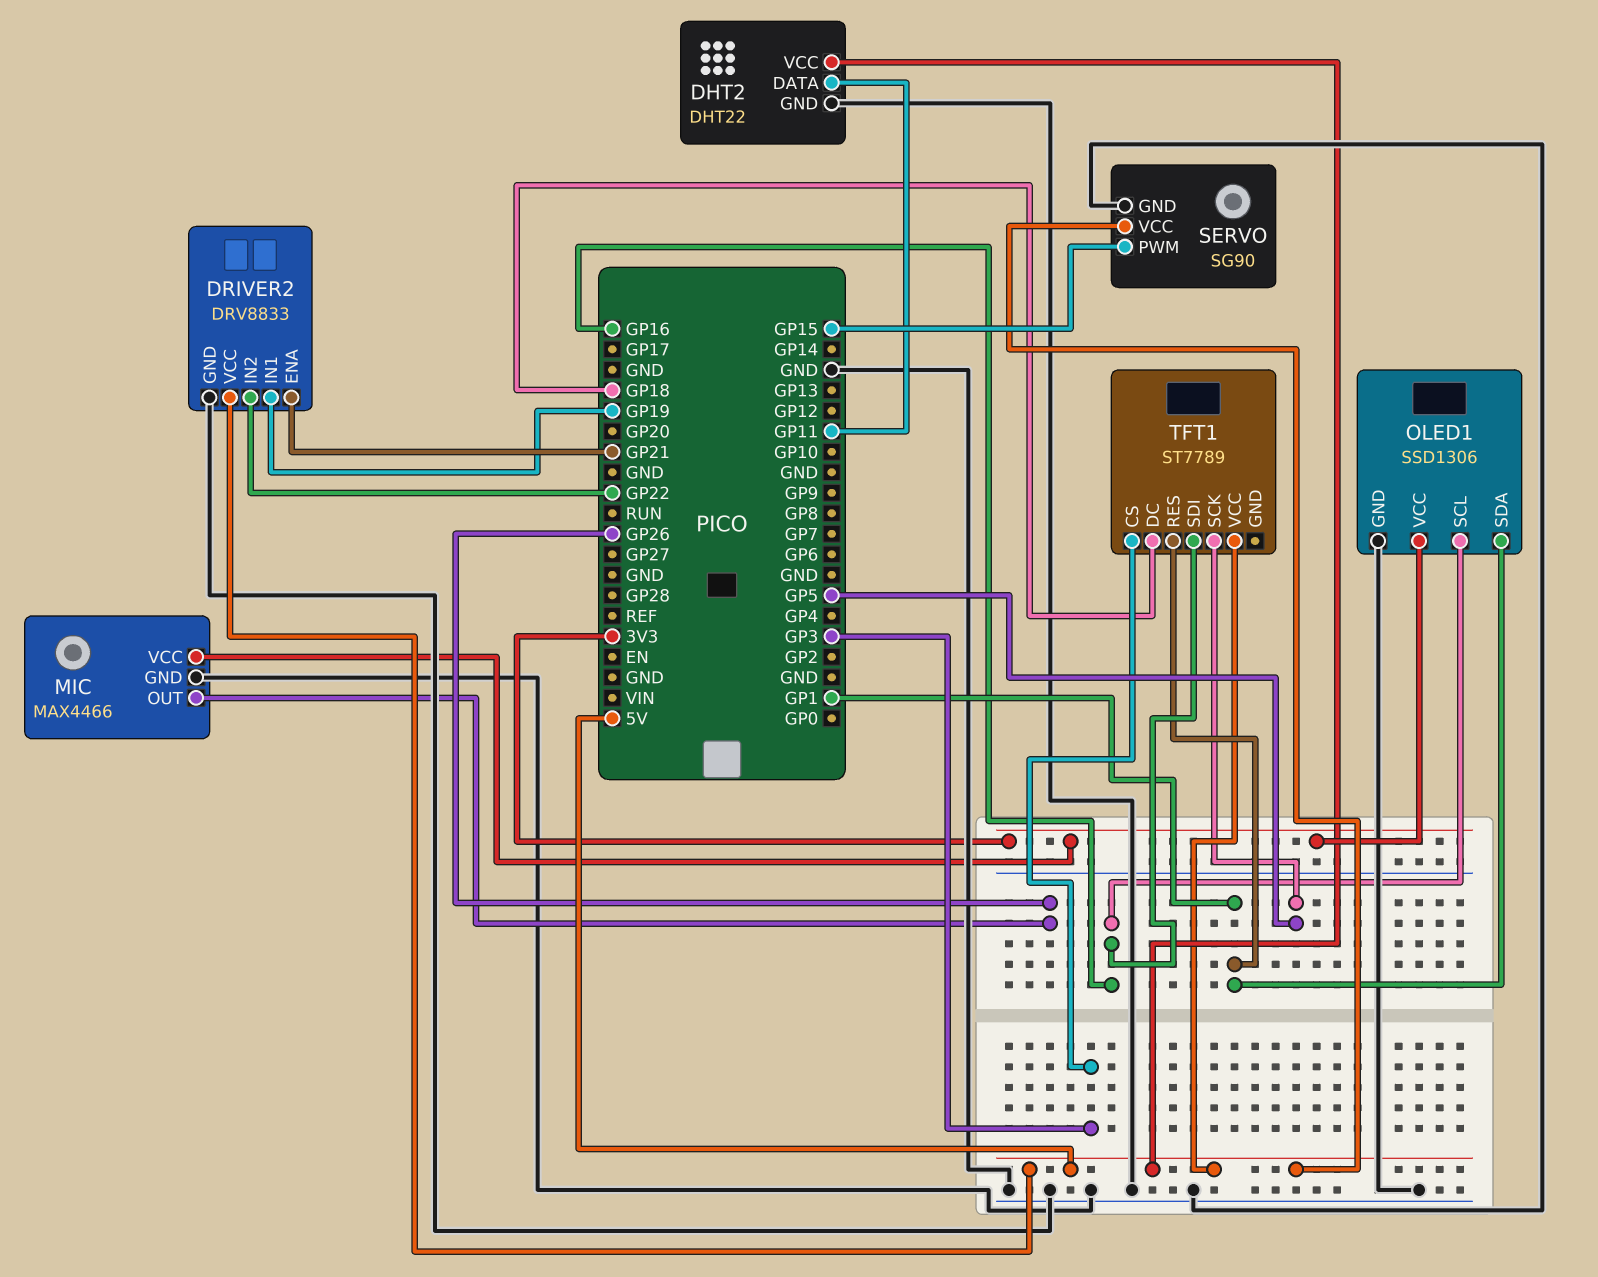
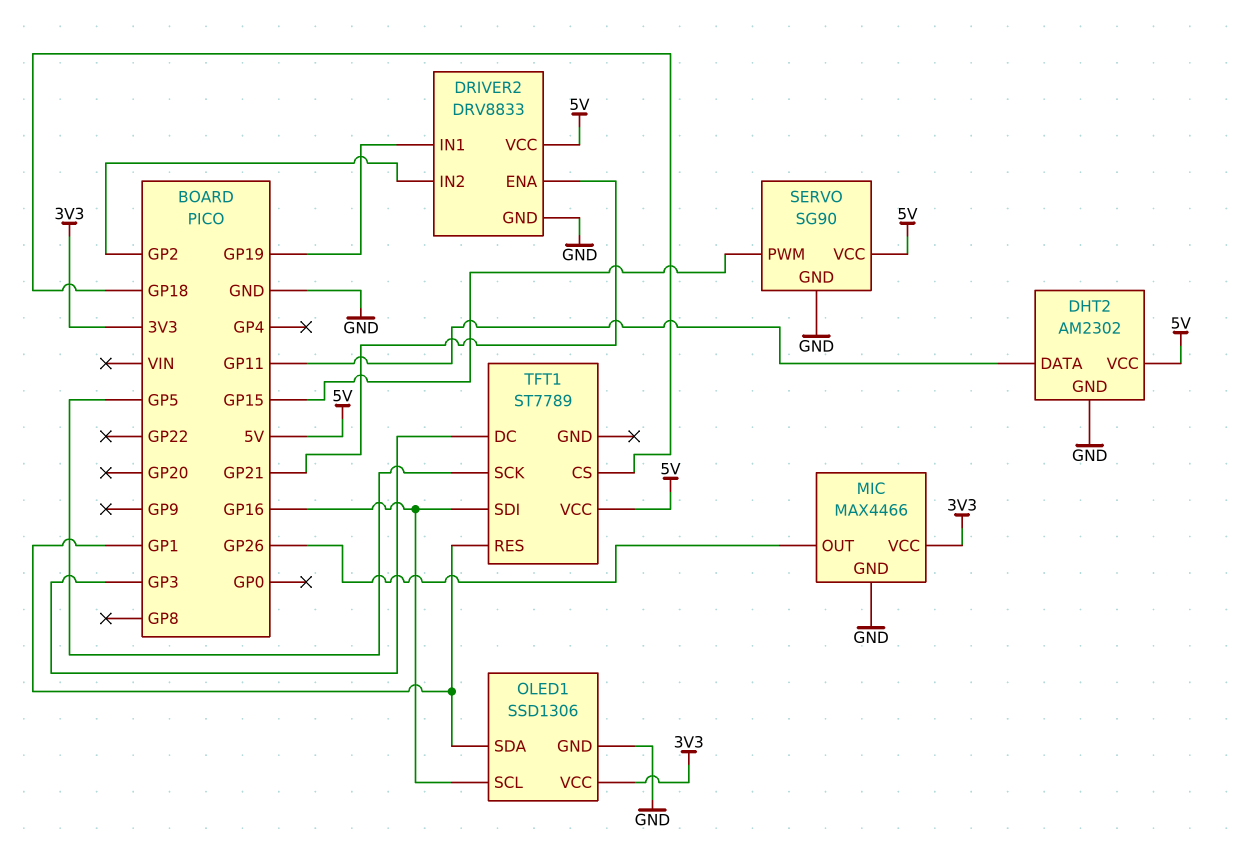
DHT2: DHT22 -> AM2302
DRIVER2 pin IN2: GP22 -> GP2
TFT1 pin CS: GP3 -> GP18
TFT1 pin DC: GP18 -> GP3

